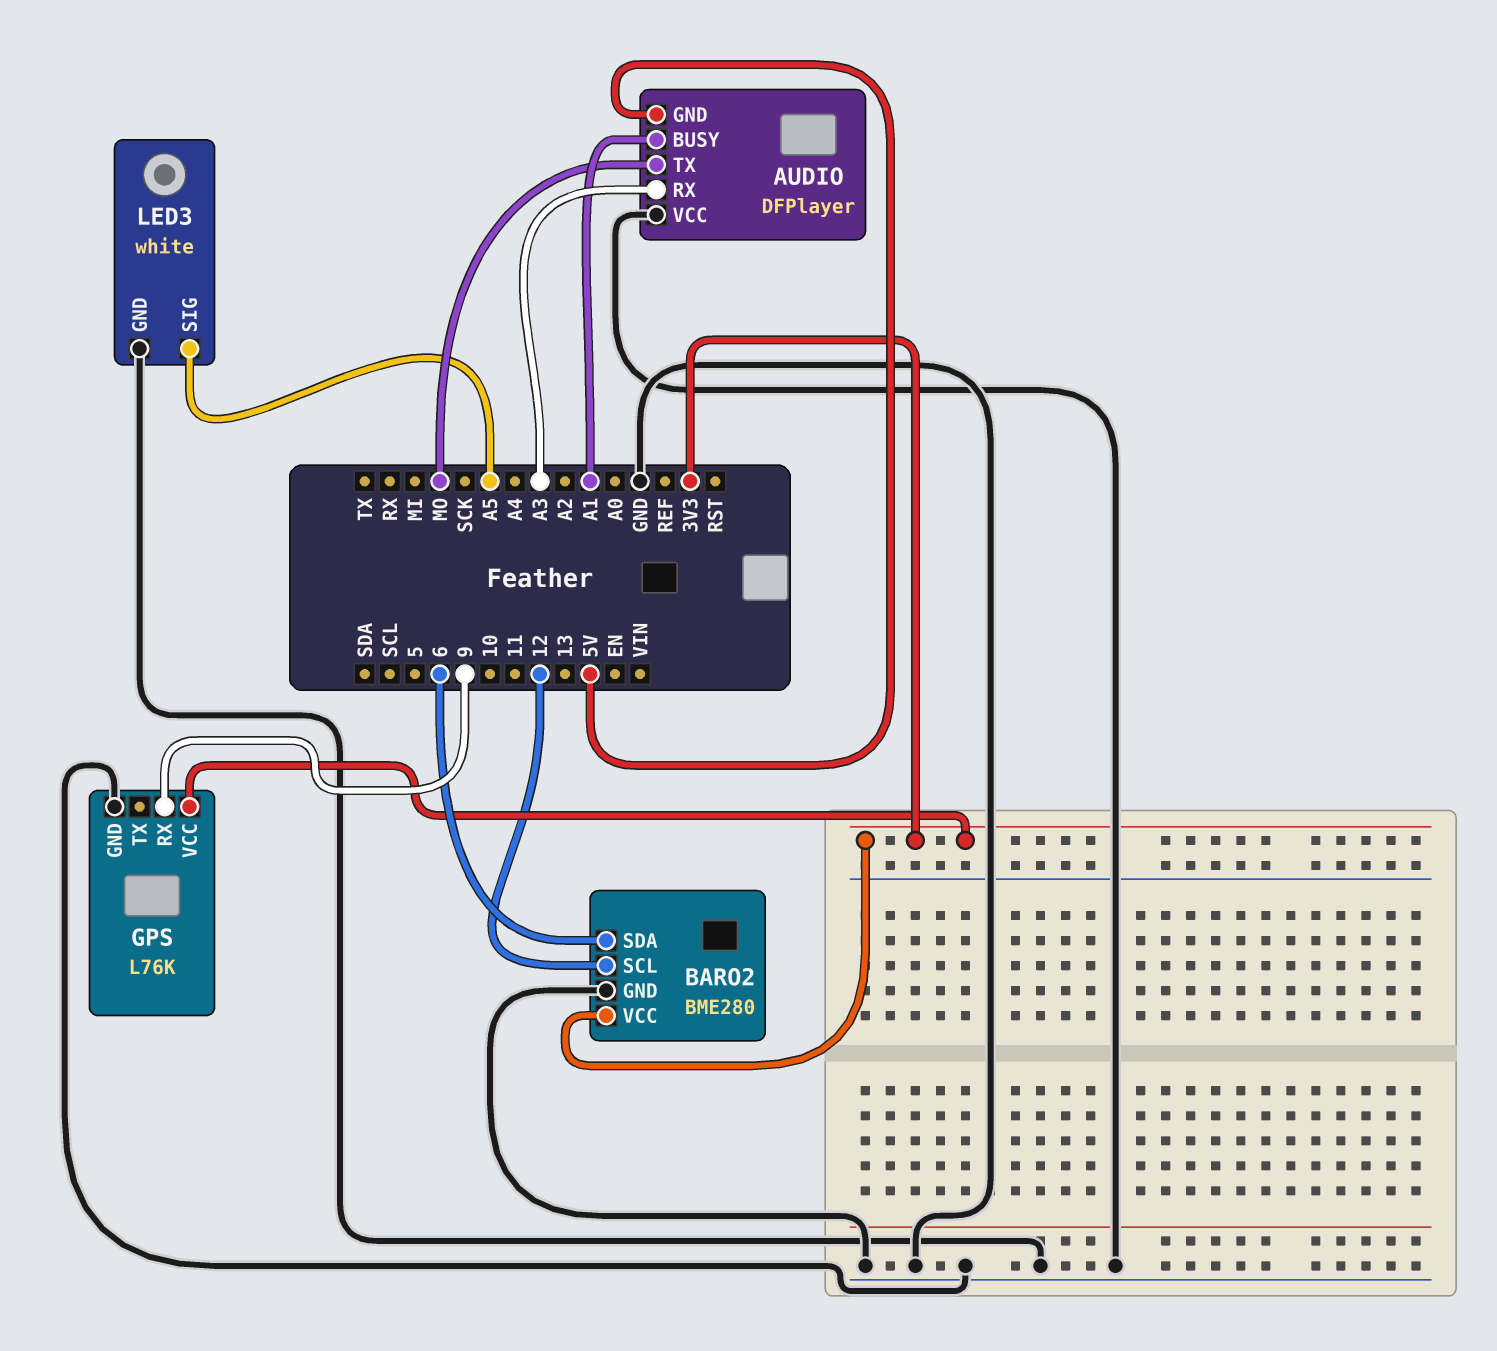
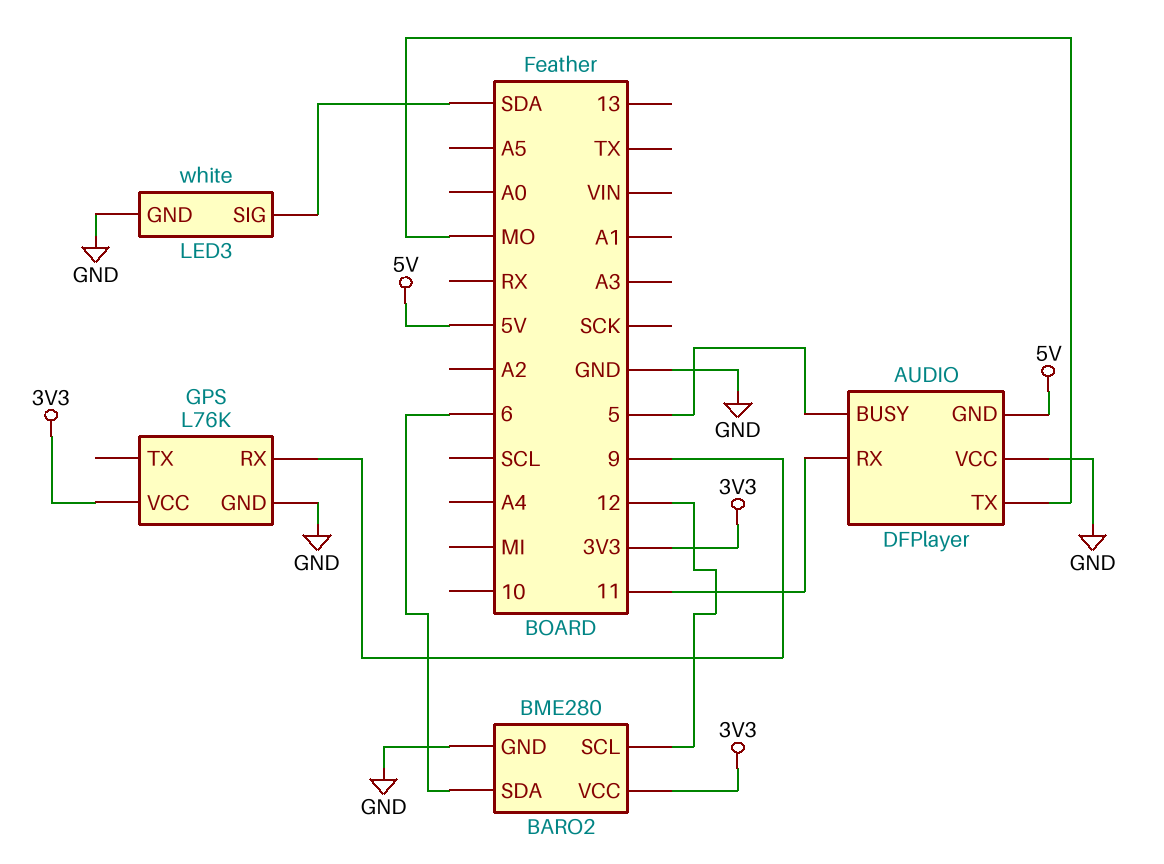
AUDIO pin BUSY: A1 -> 5
AUDIO pin RX: A3 -> 11
LED3 pin SIG: A5 -> SDA

